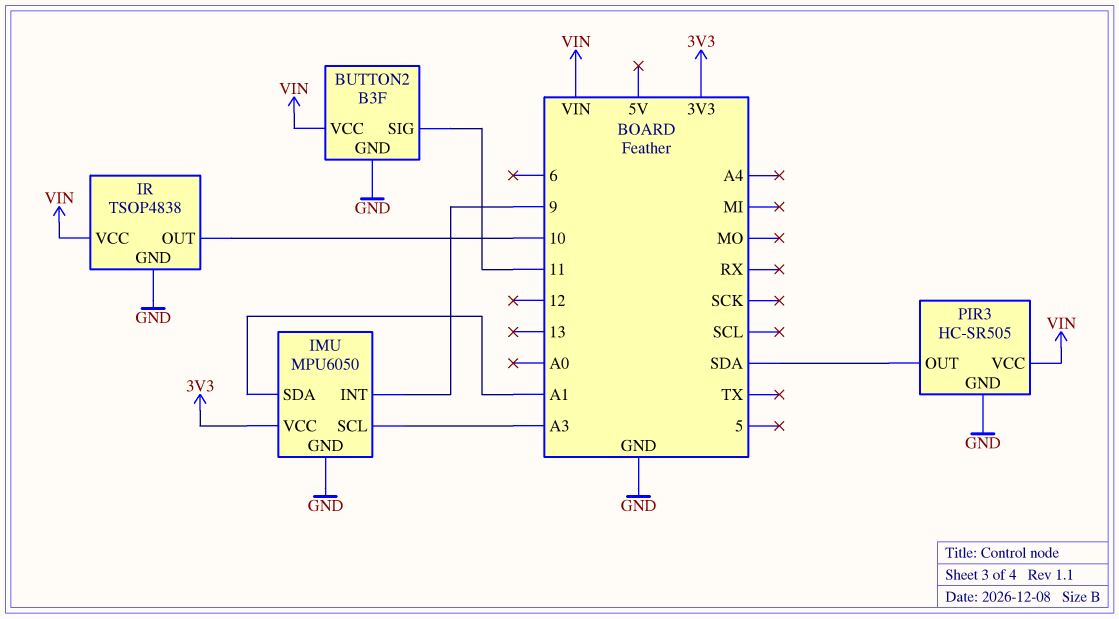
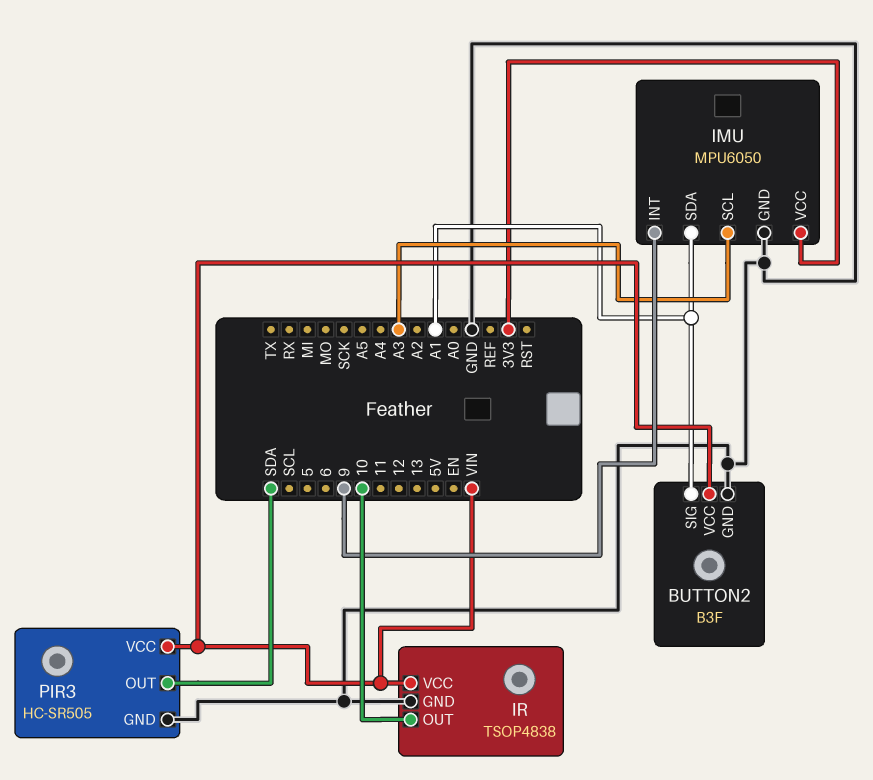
BUTTON2 pin SIG: 11 -> A1

